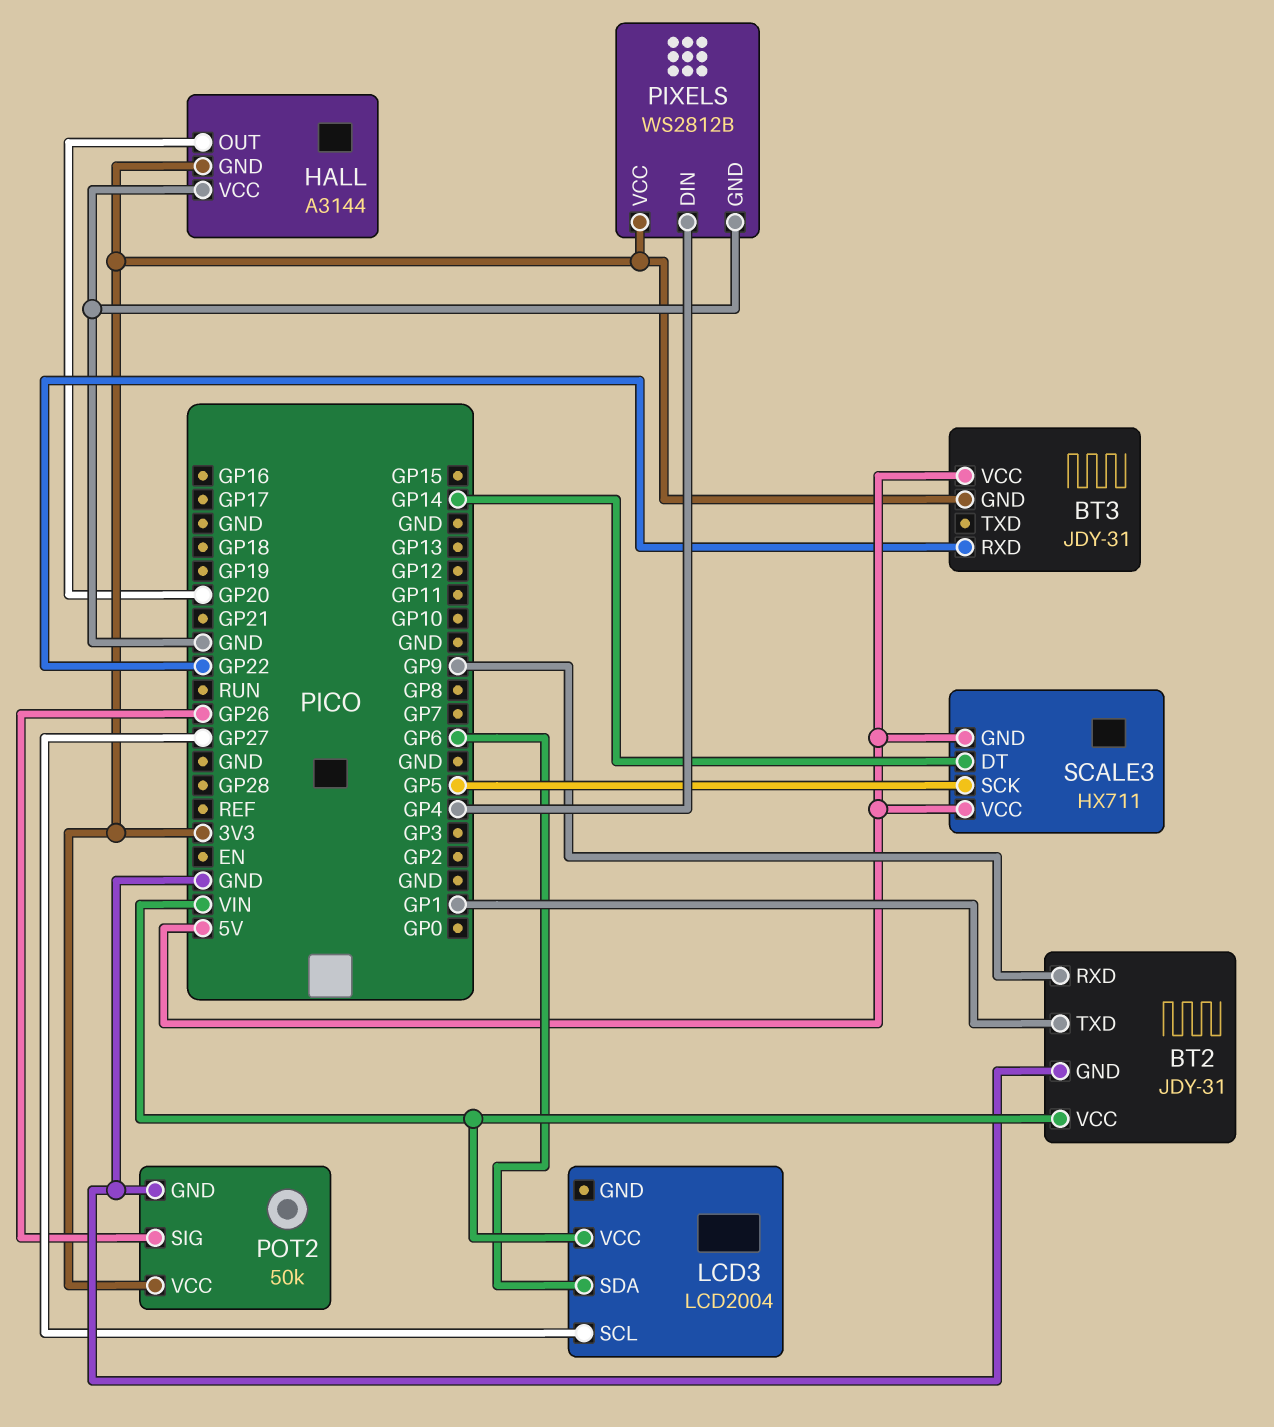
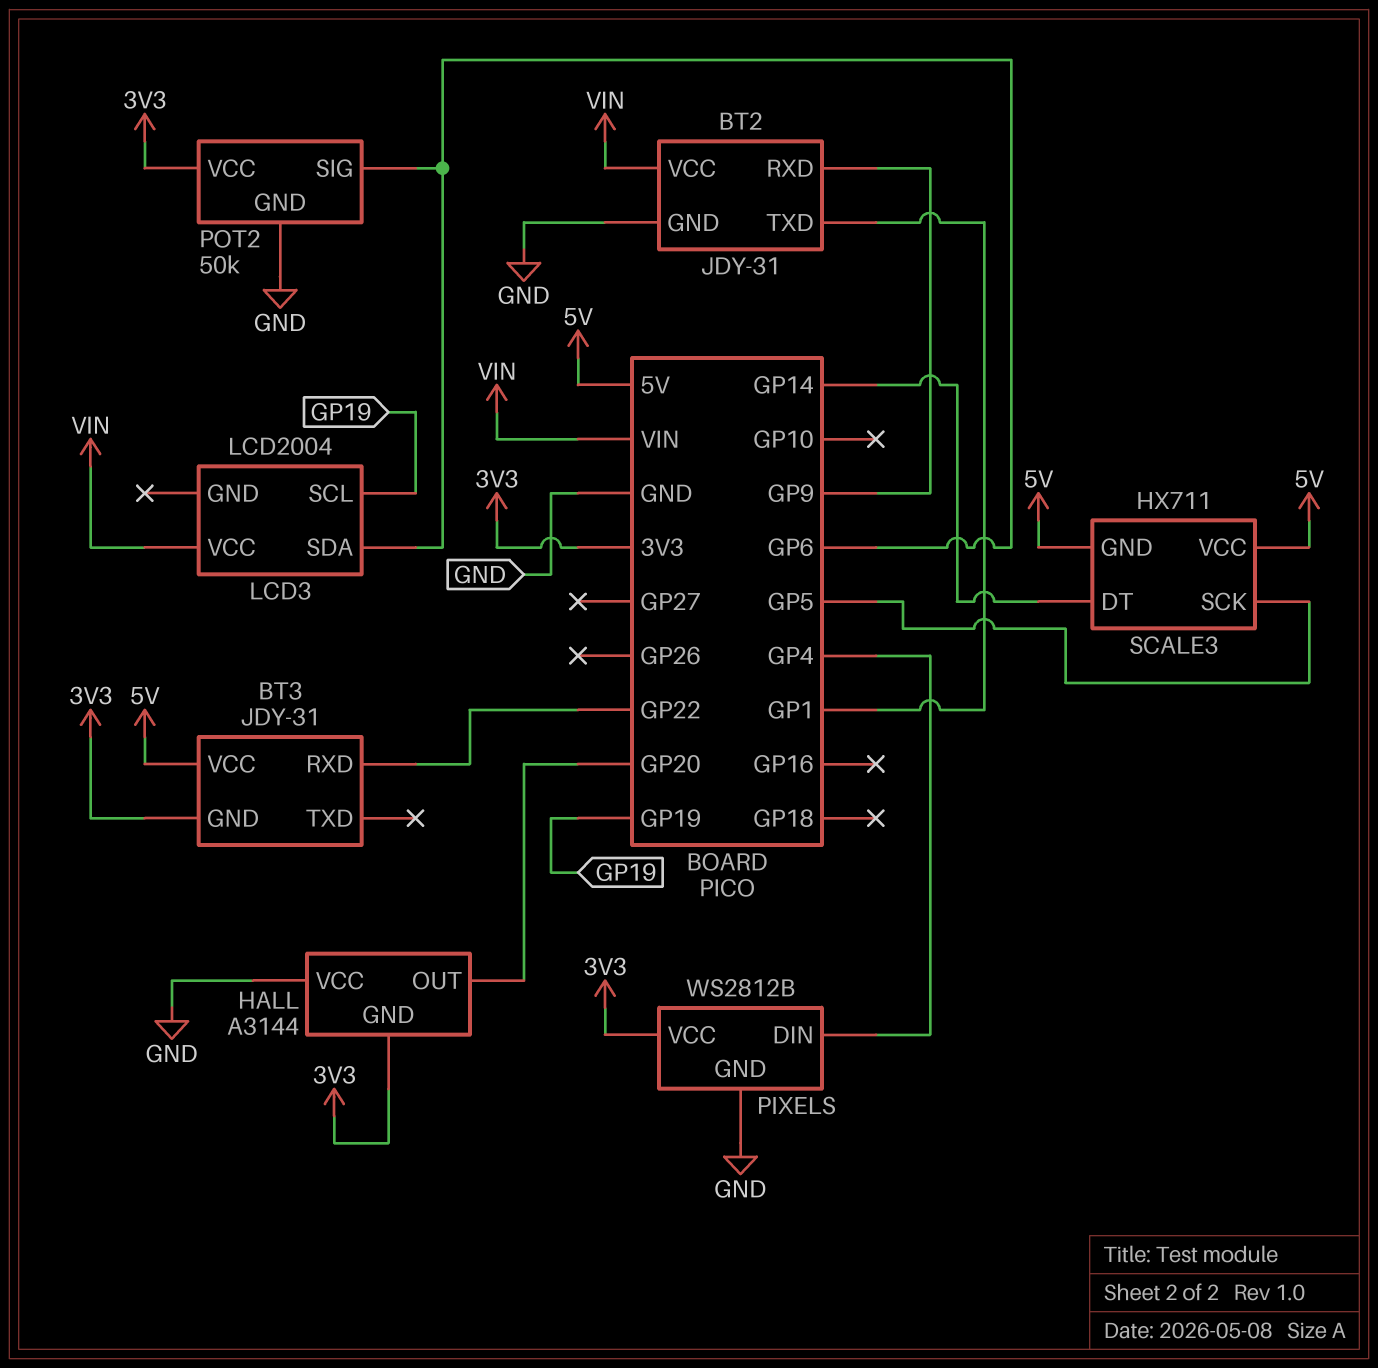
LCD3 pin SCL: GP27 -> GP19
POT2 pin SIG: GP26 -> GP6

